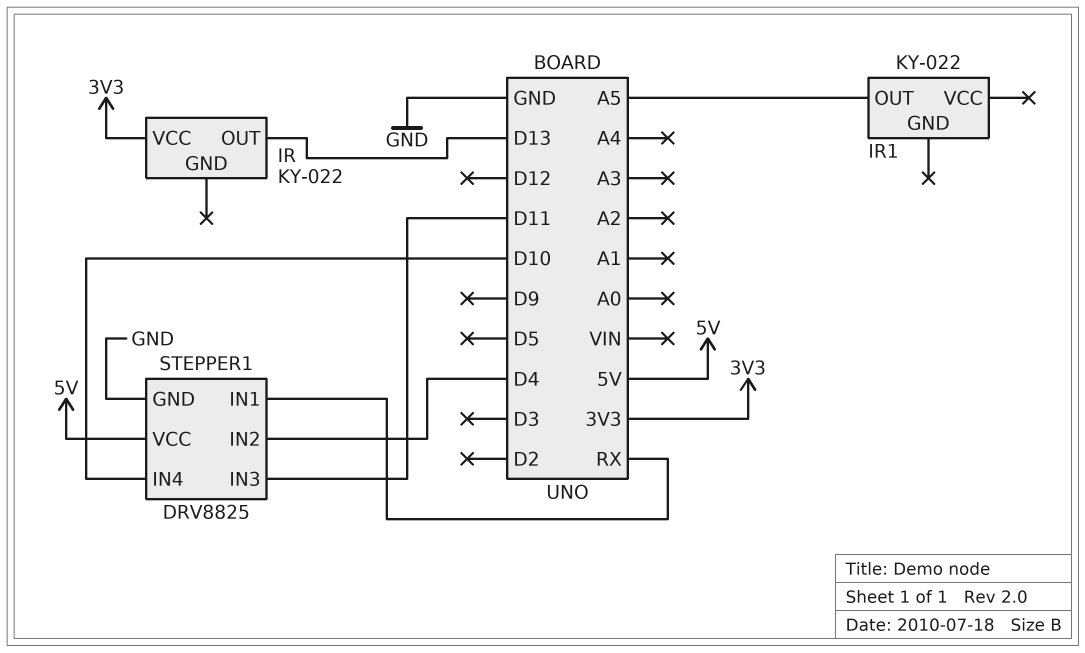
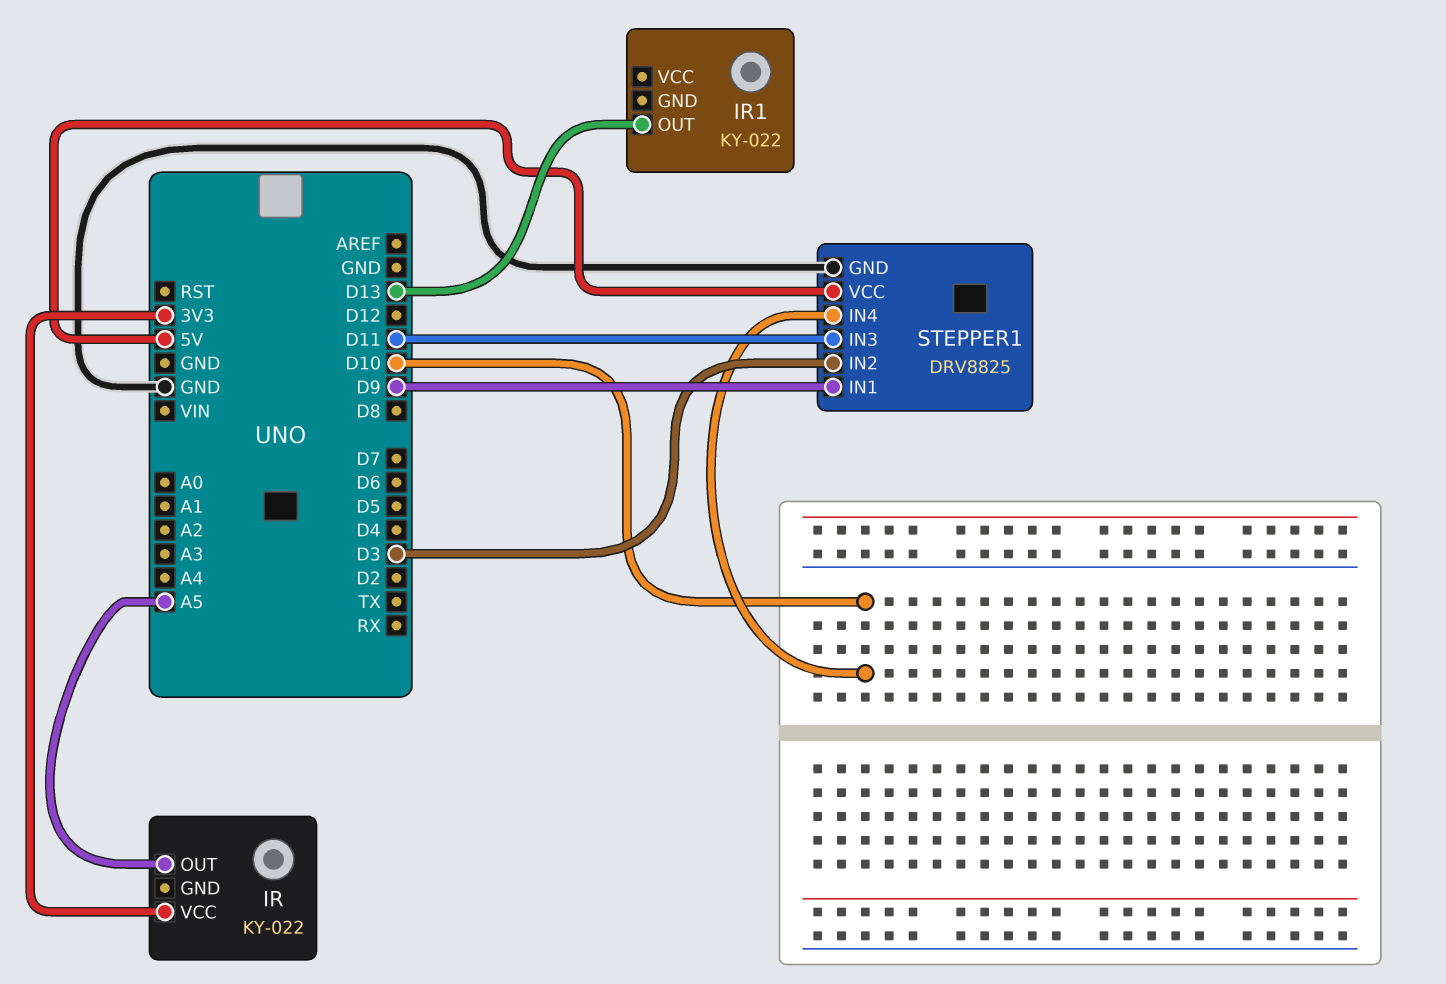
IR pin OUT: D13 -> A5
IR1 pin OUT: A5 -> D13
STEPPER1 pin IN1: RX -> D9
STEPPER1 pin IN2: D4 -> D3

